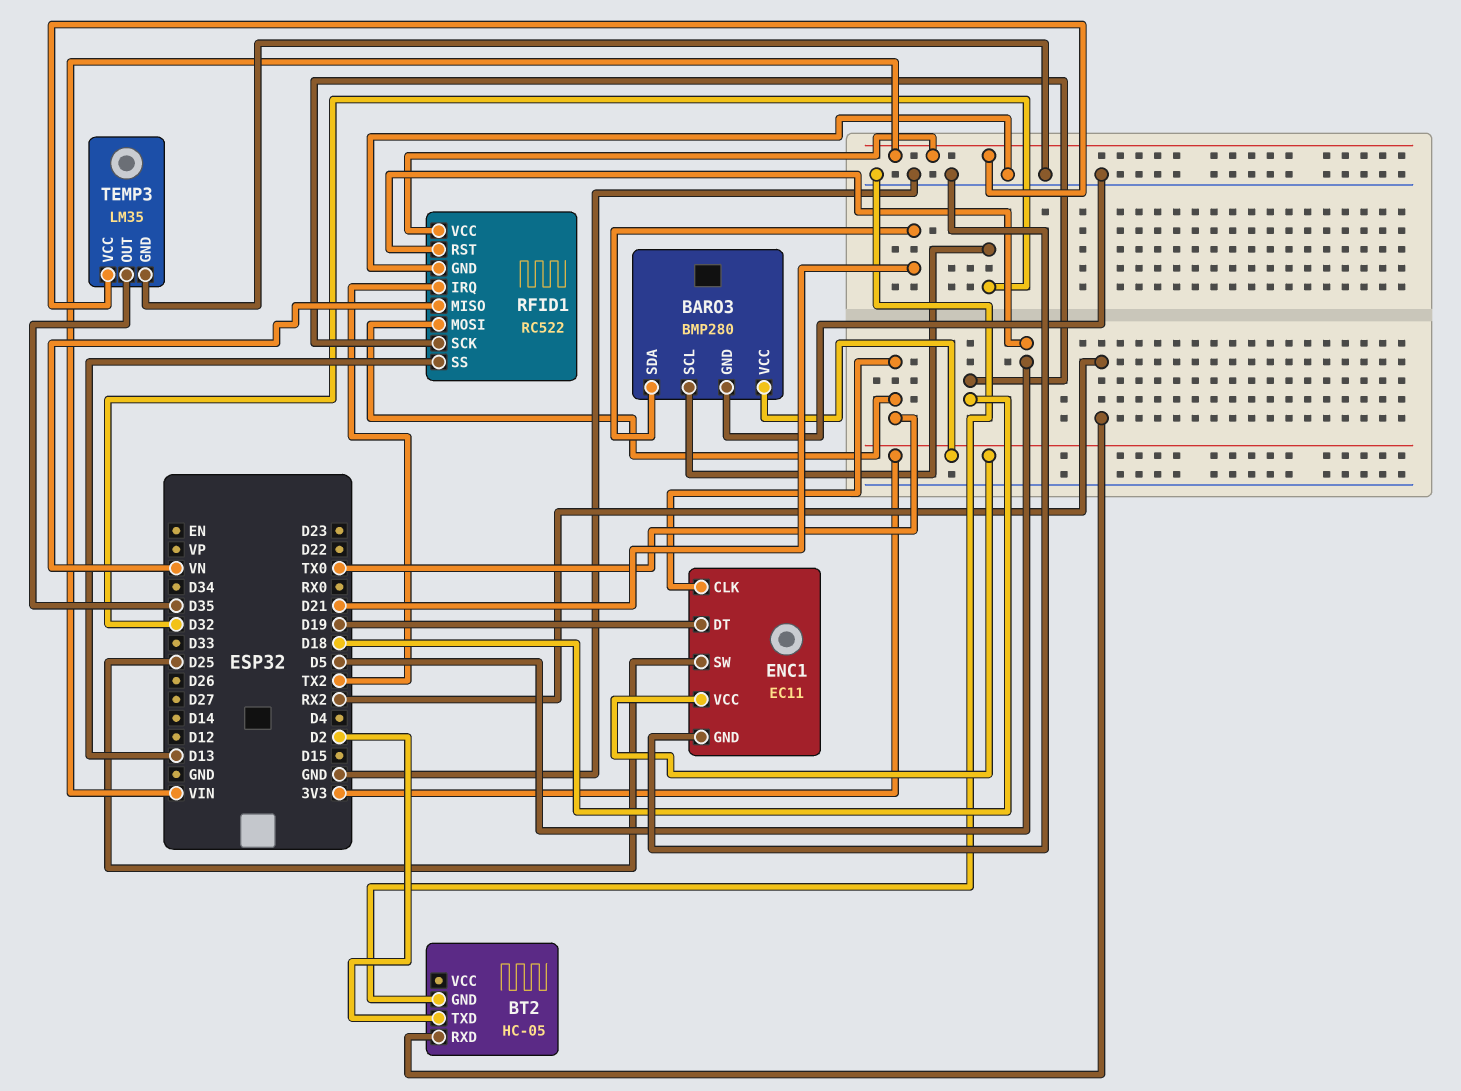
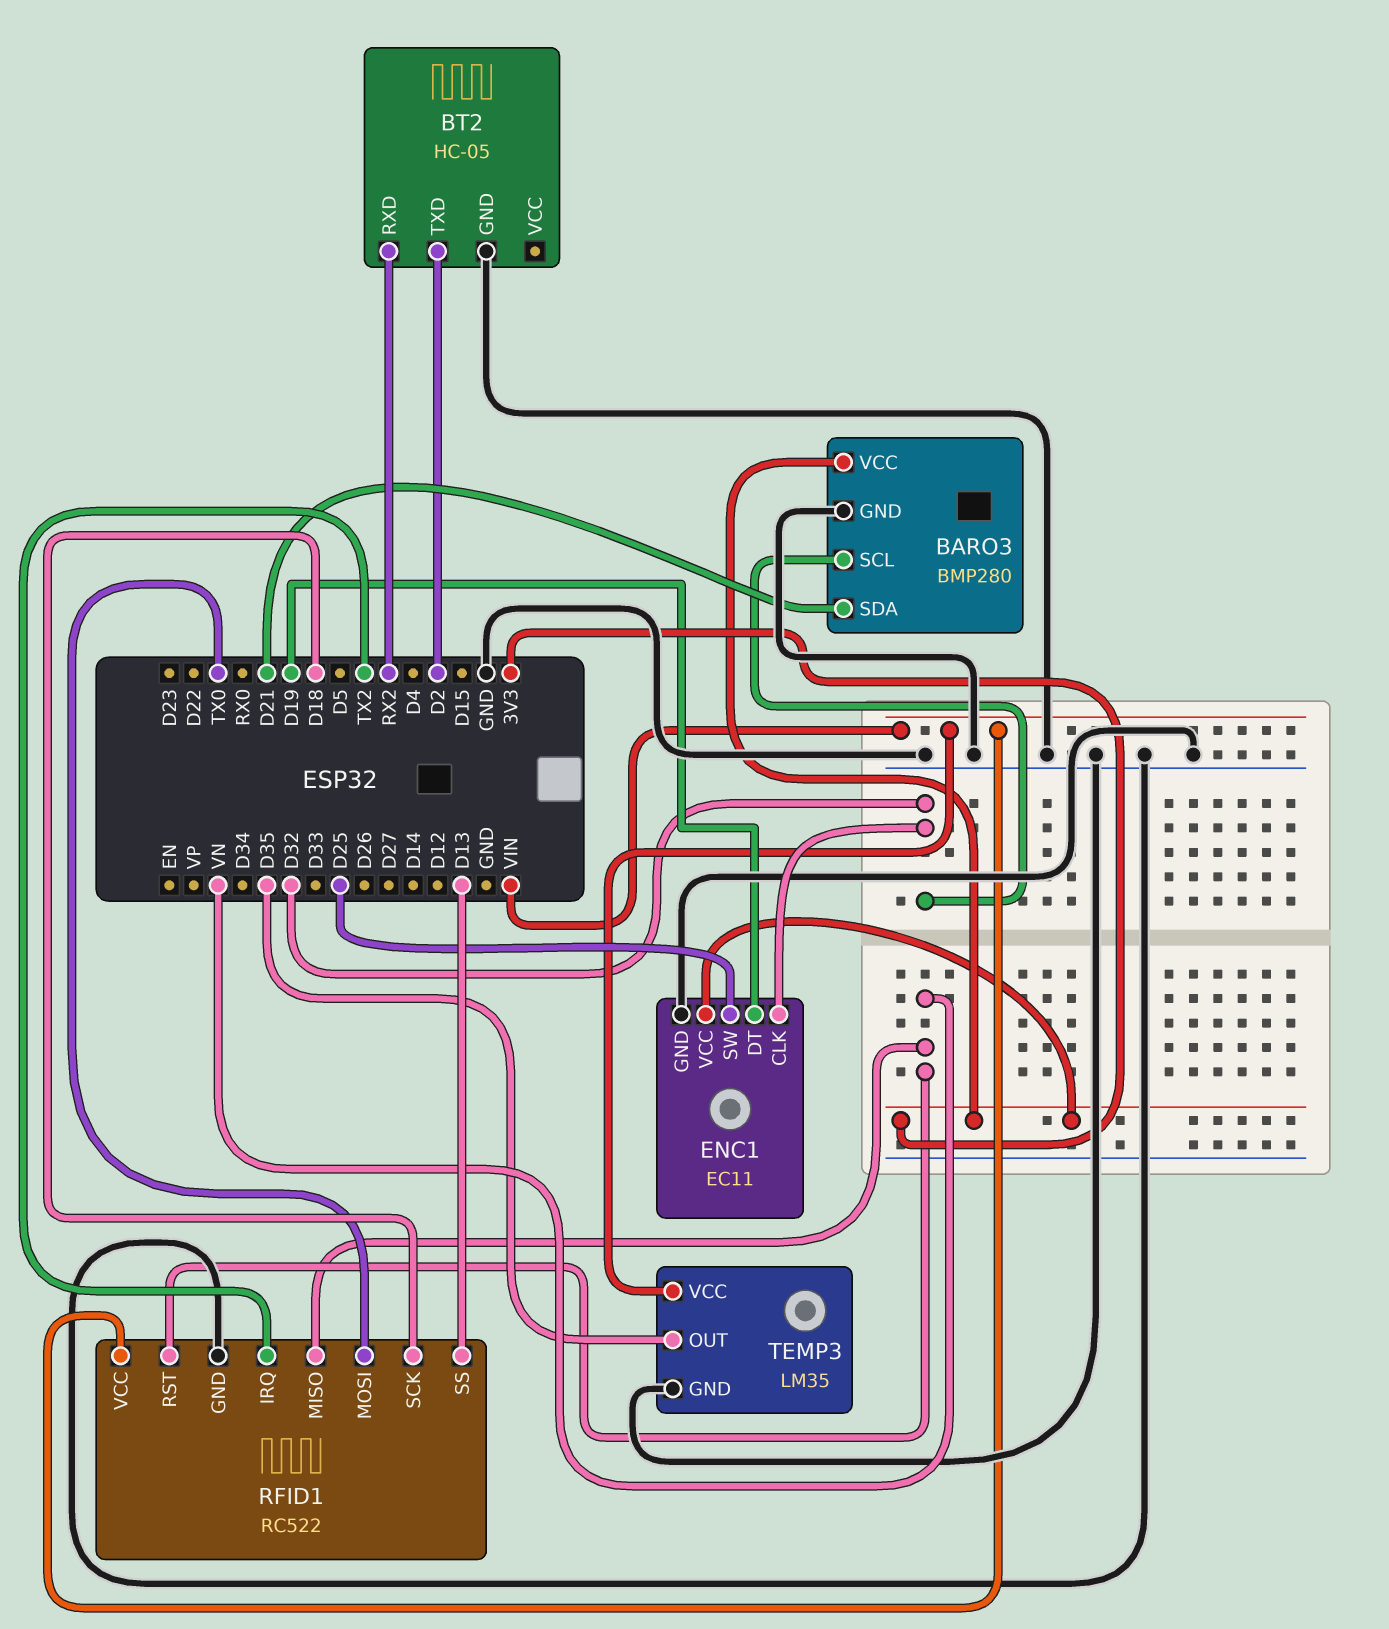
ENC1 pin CLK: TX0 -> D32
RFID1 pin RST: D5 -> VN

